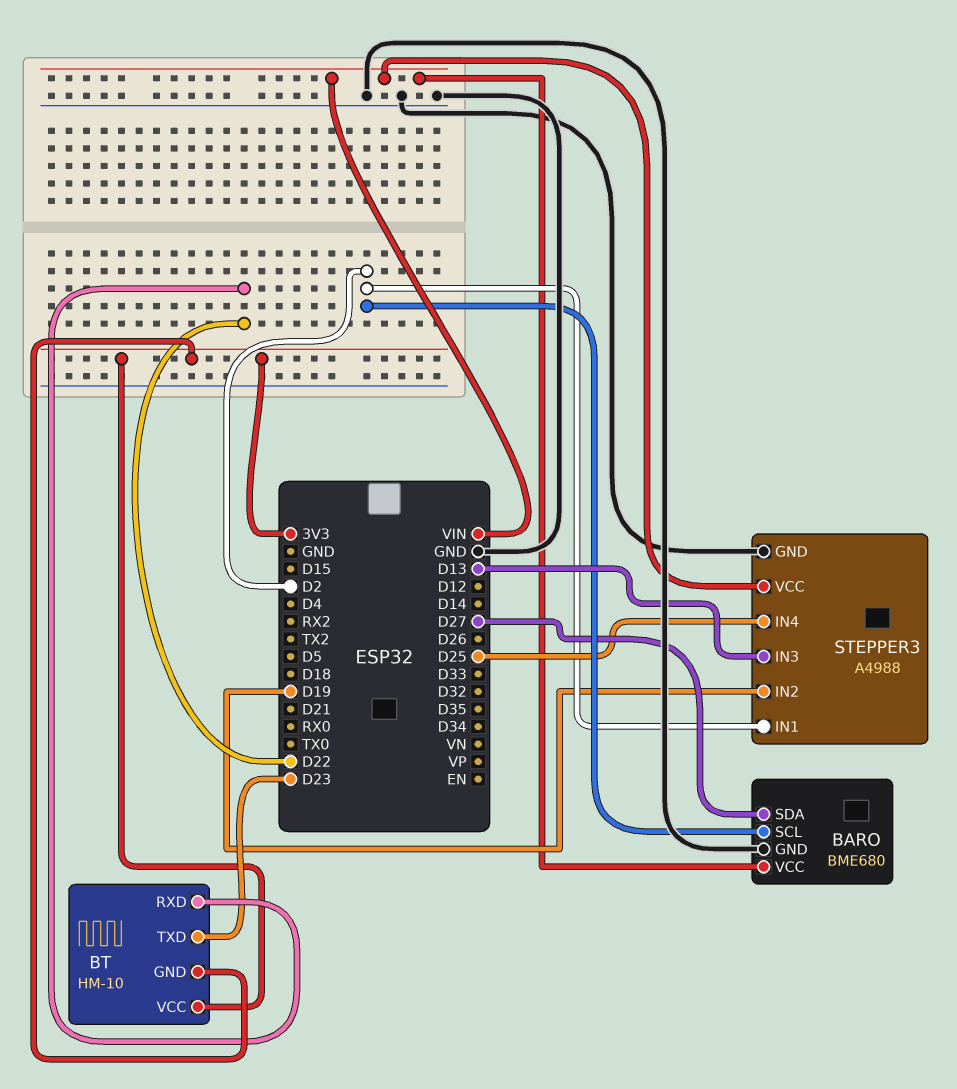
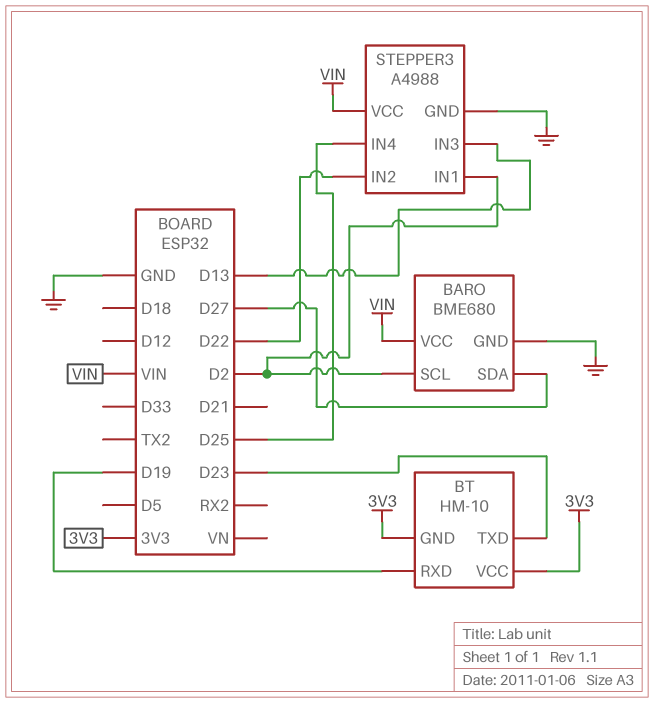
BT pin RXD: D22 -> D19
STEPPER3 pin IN2: D19 -> D22

